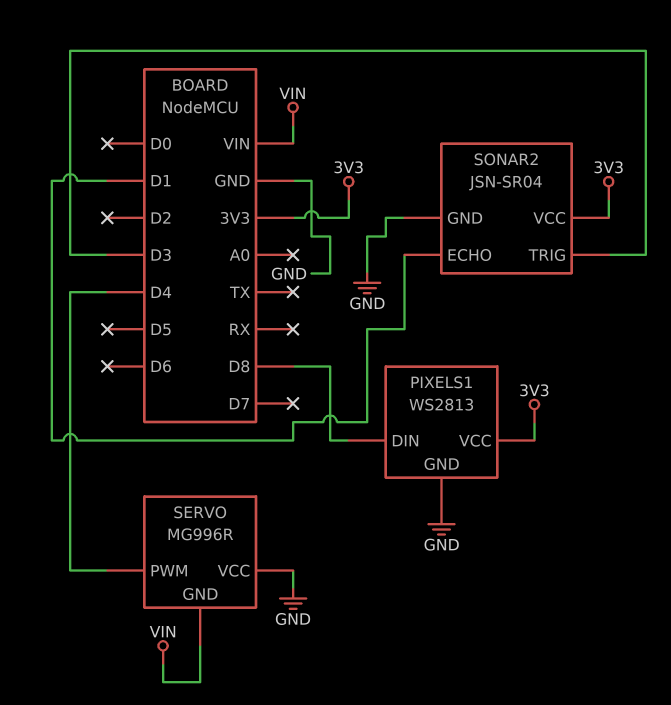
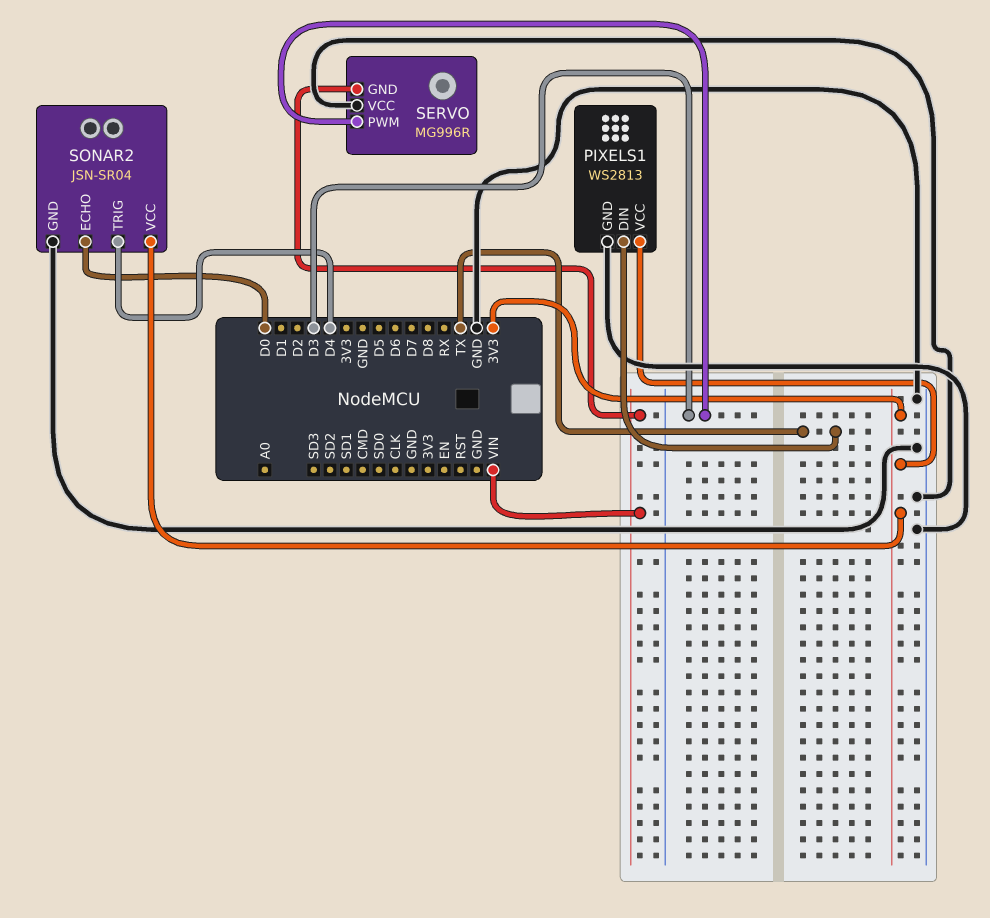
PIXELS1 pin DIN: D8 -> TX
SERVO pin PWM: D4 -> D3
SONAR2 pin ECHO: D1 -> D0
SONAR2 pin TRIG: D3 -> D4

